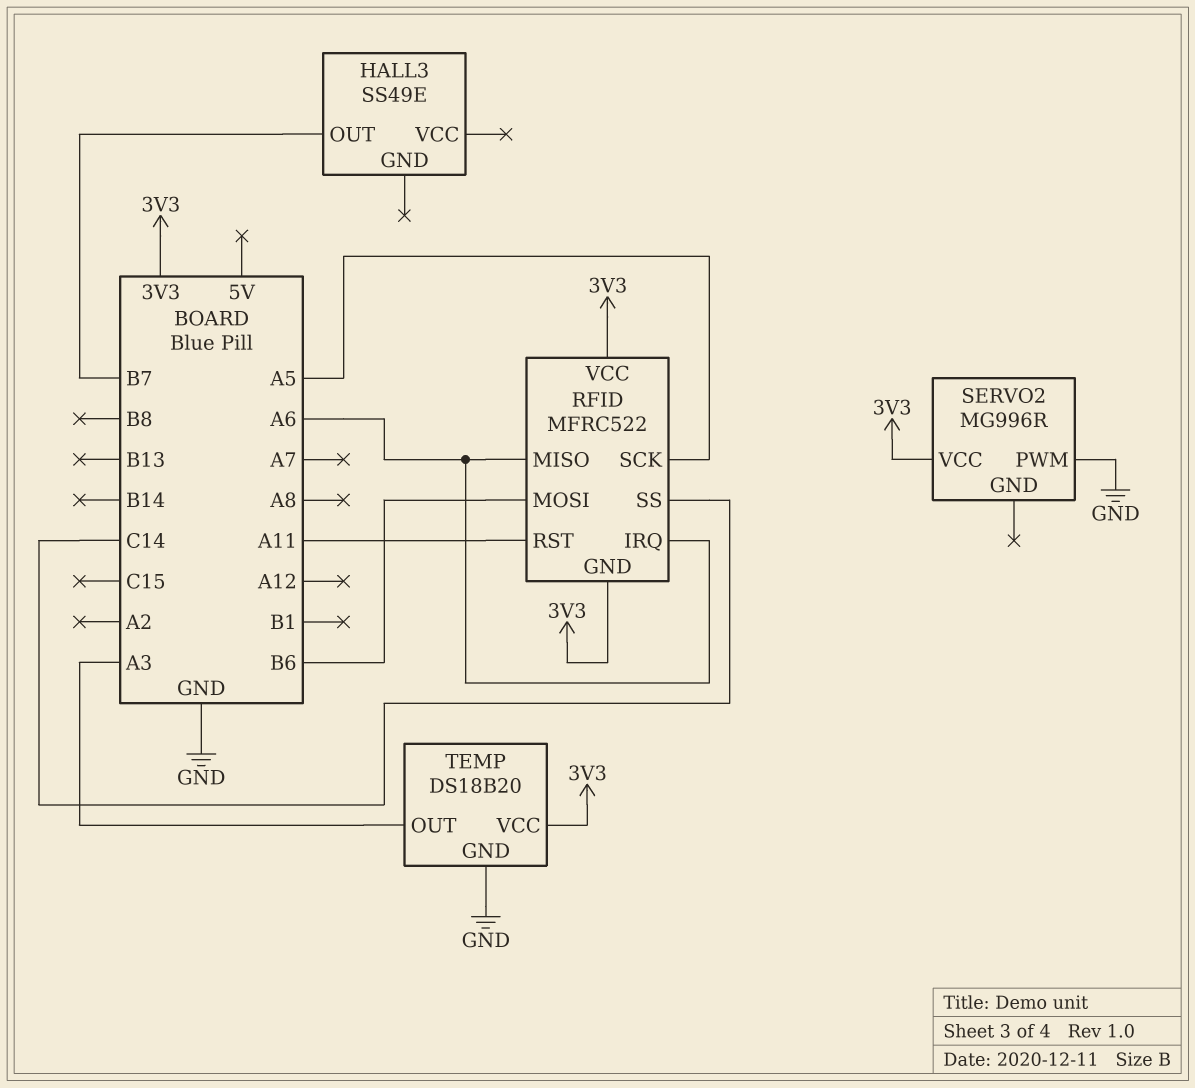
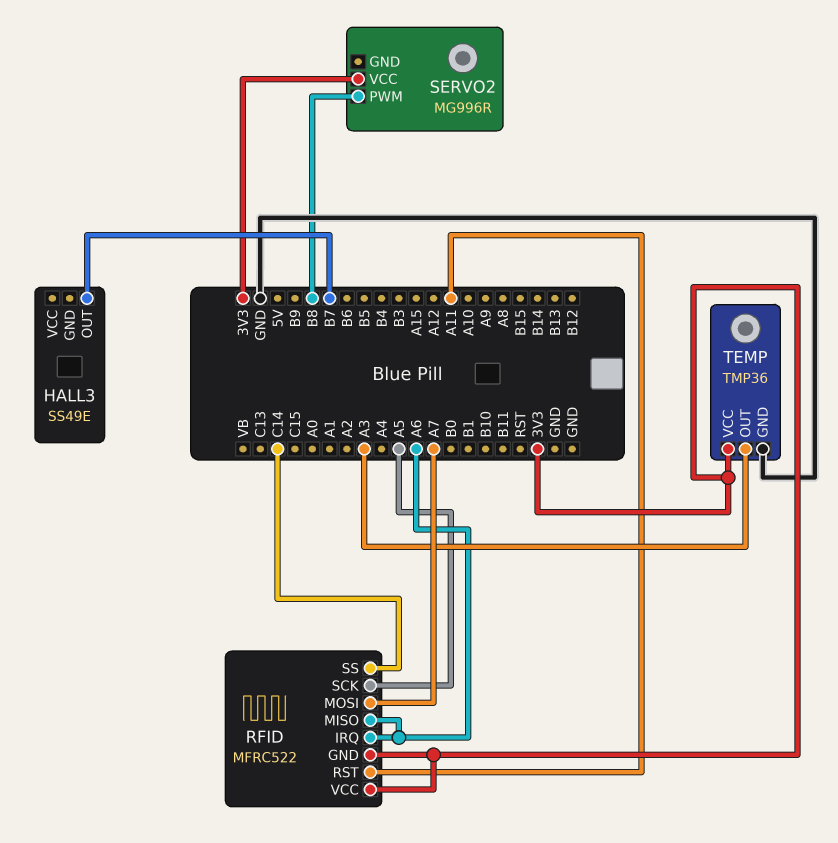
RFID pin MOSI: B6 -> A7
SERVO2 pin PWM: GND -> B8
TEMP: DS18B20 -> TMP36

